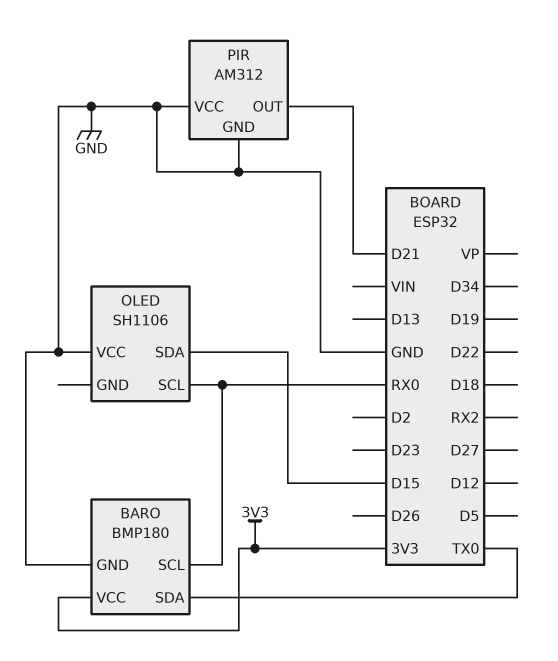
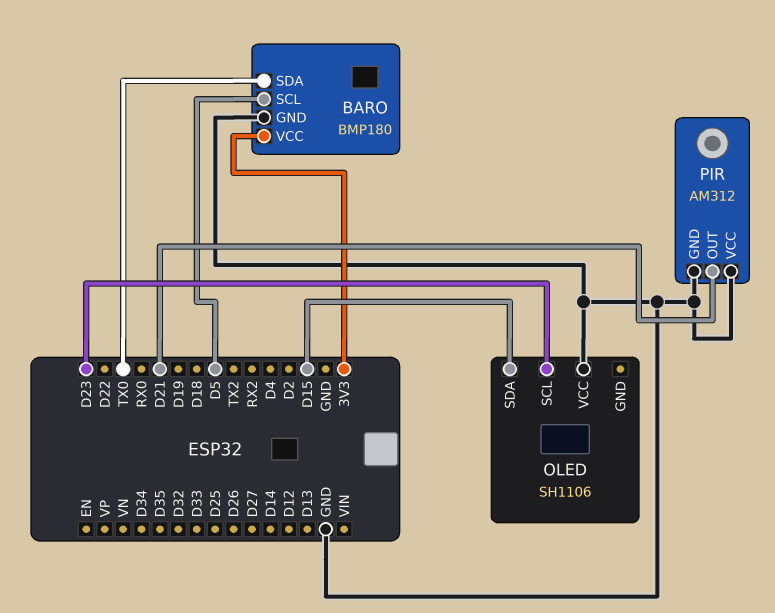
BARO pin SCL: RX0 -> D5
OLED pin SCL: RX0 -> D23

